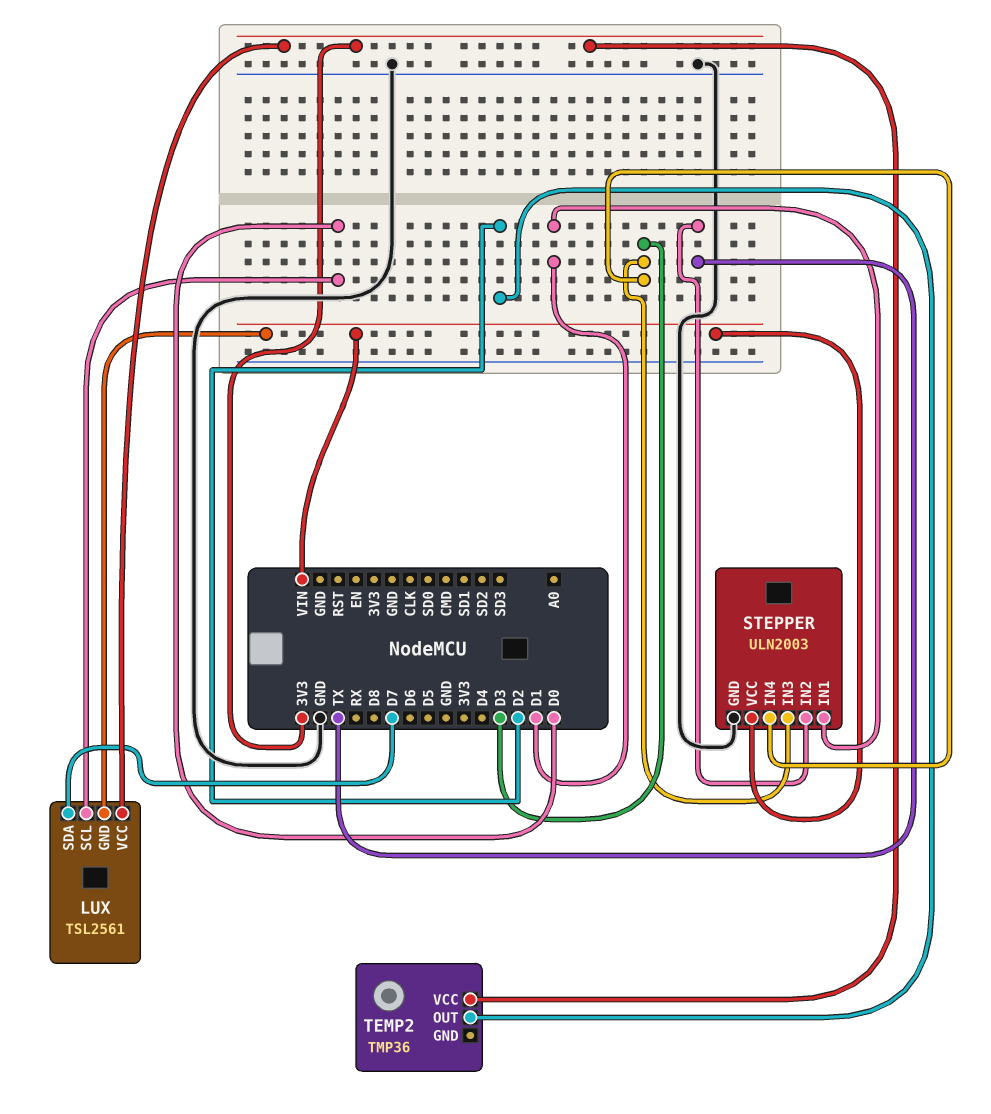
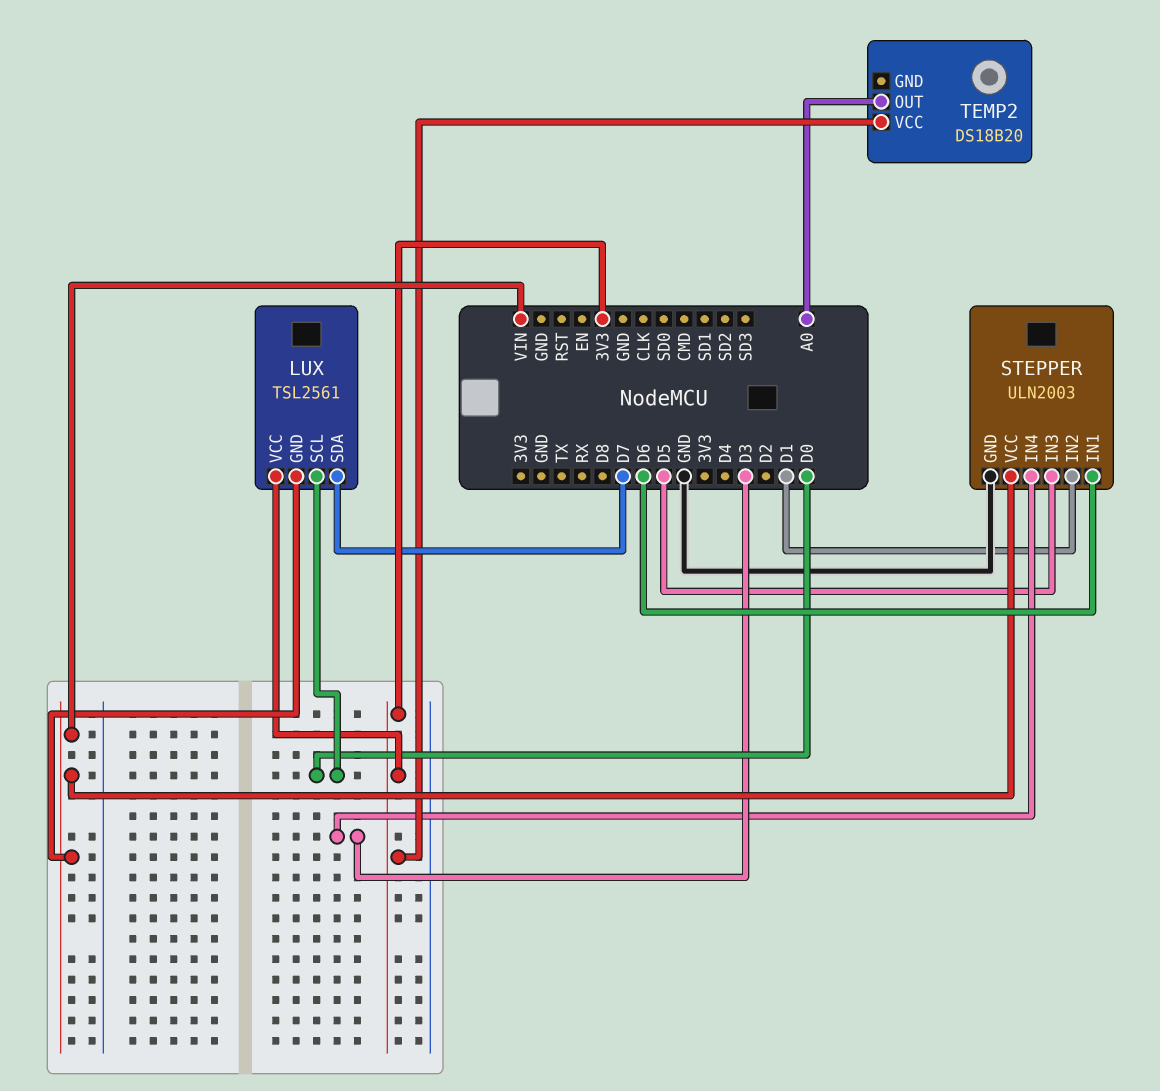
STEPPER pin IN1: D1 -> D6
STEPPER pin IN2: TX -> D1
STEPPER pin IN3: D3 -> D5
TEMP2: TMP36 -> DS18B20
TEMP2 pin OUT: D2 -> A0

